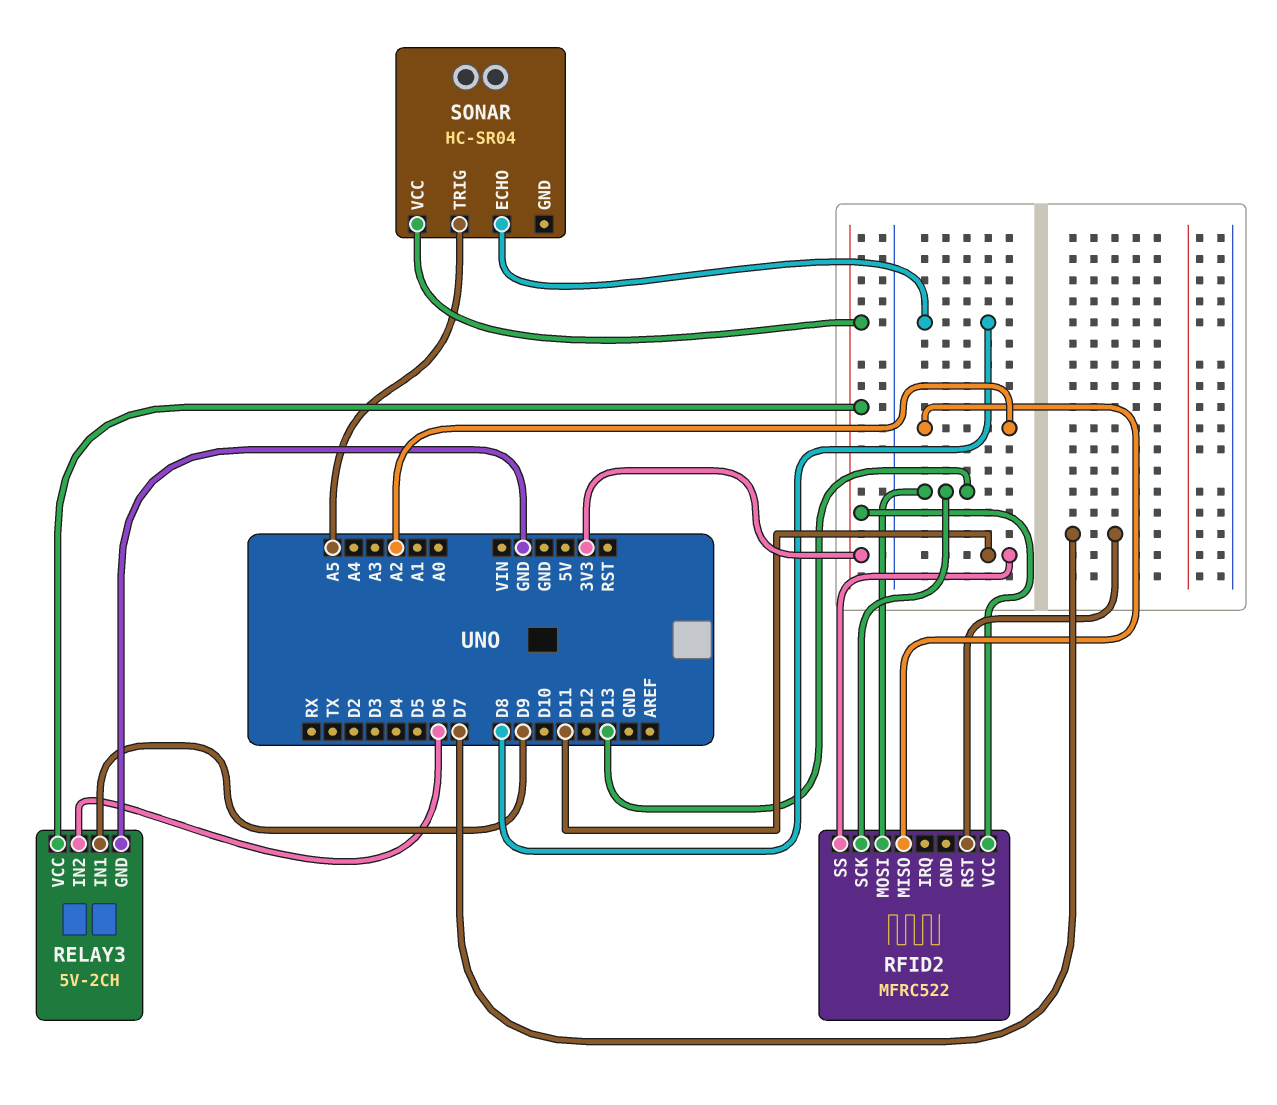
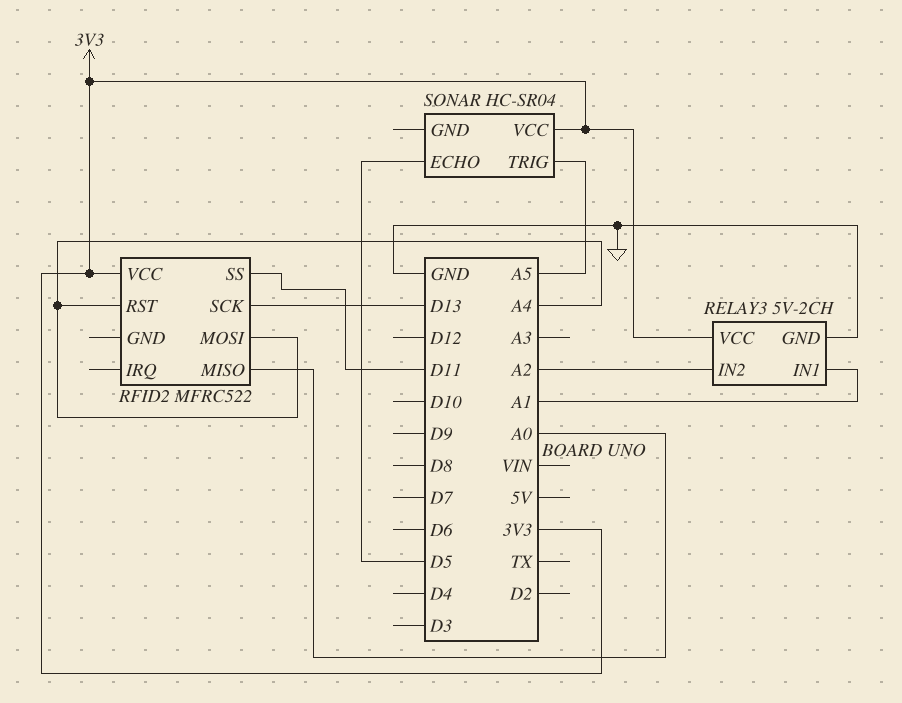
RELAY3 pin IN1: D9 -> A1
RELAY3 pin IN2: D6 -> A2
RFID2 pin MISO: A2 -> A0
RFID2 pin MOSI: D13 -> A4
RFID2 pin RST: D7 -> A4
SONAR pin ECHO: D8 -> D5

